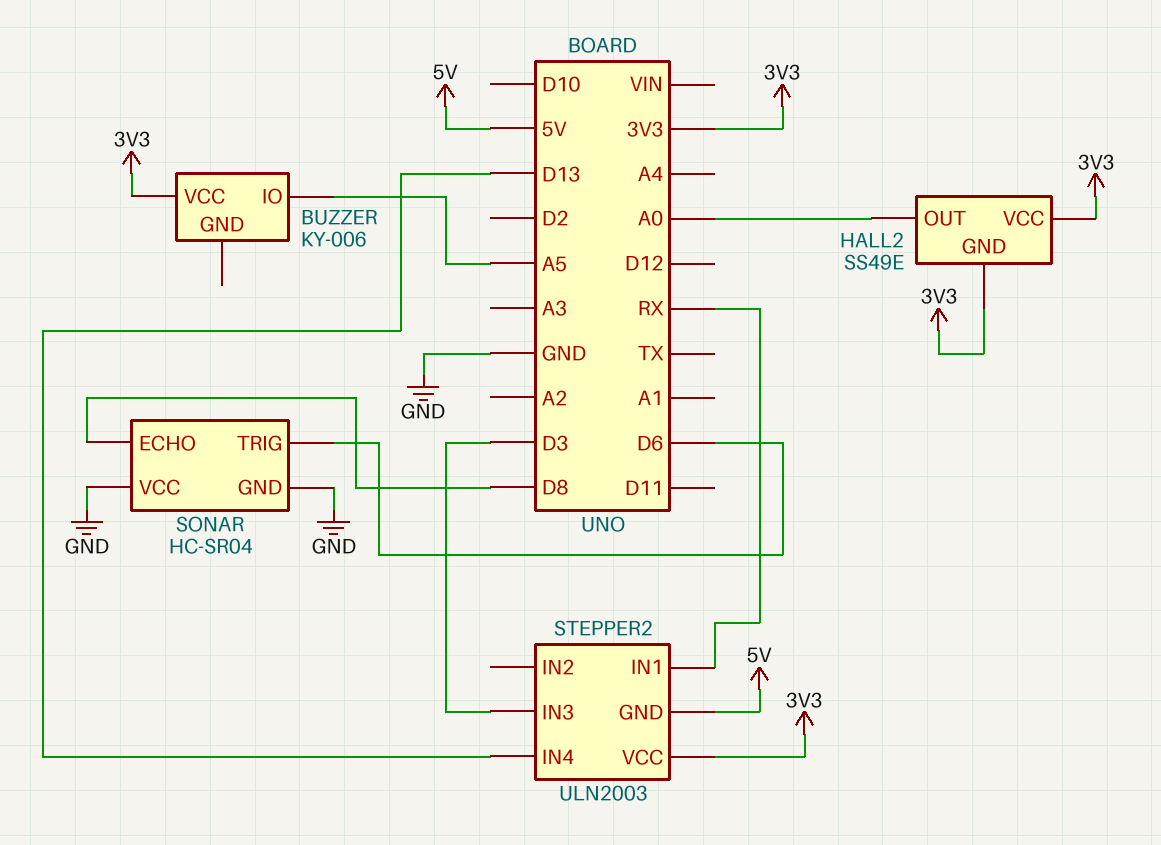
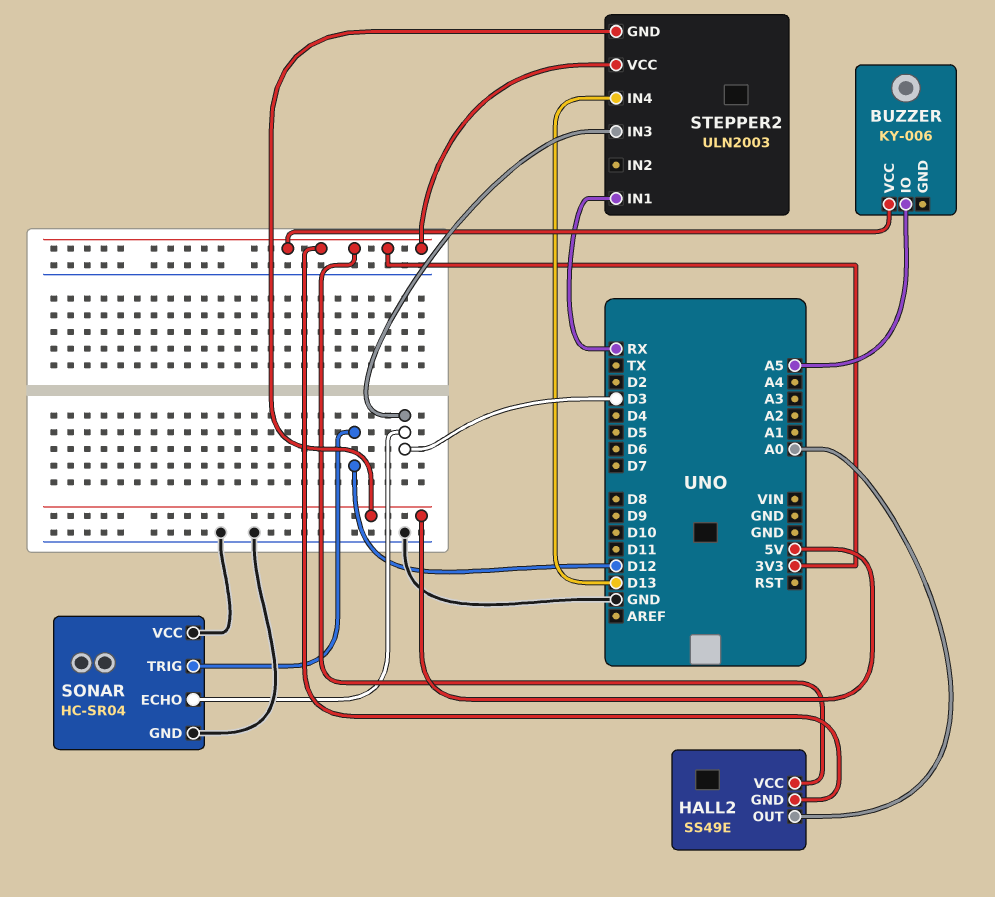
SONAR pin ECHO: D8 -> D3
SONAR pin TRIG: D6 -> D12

